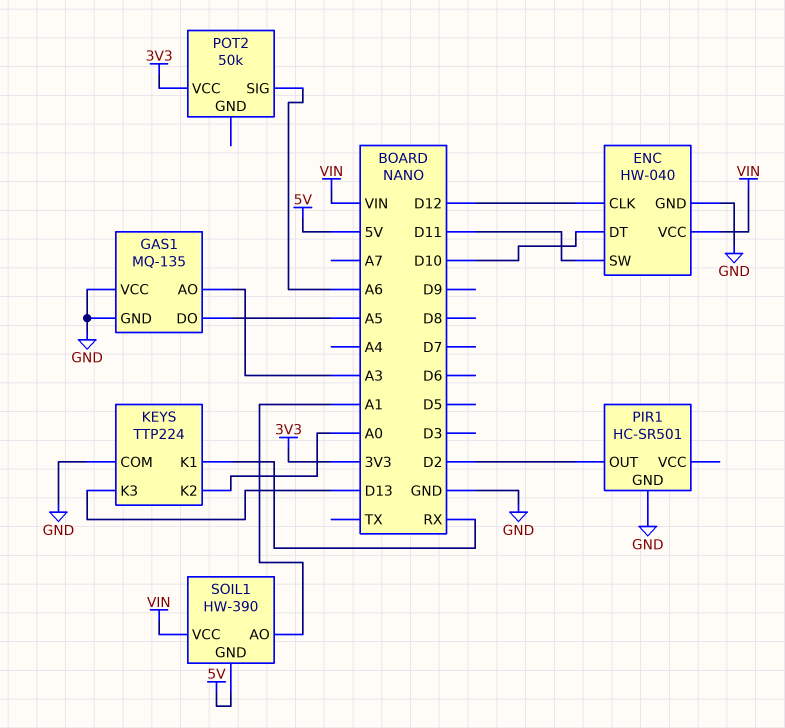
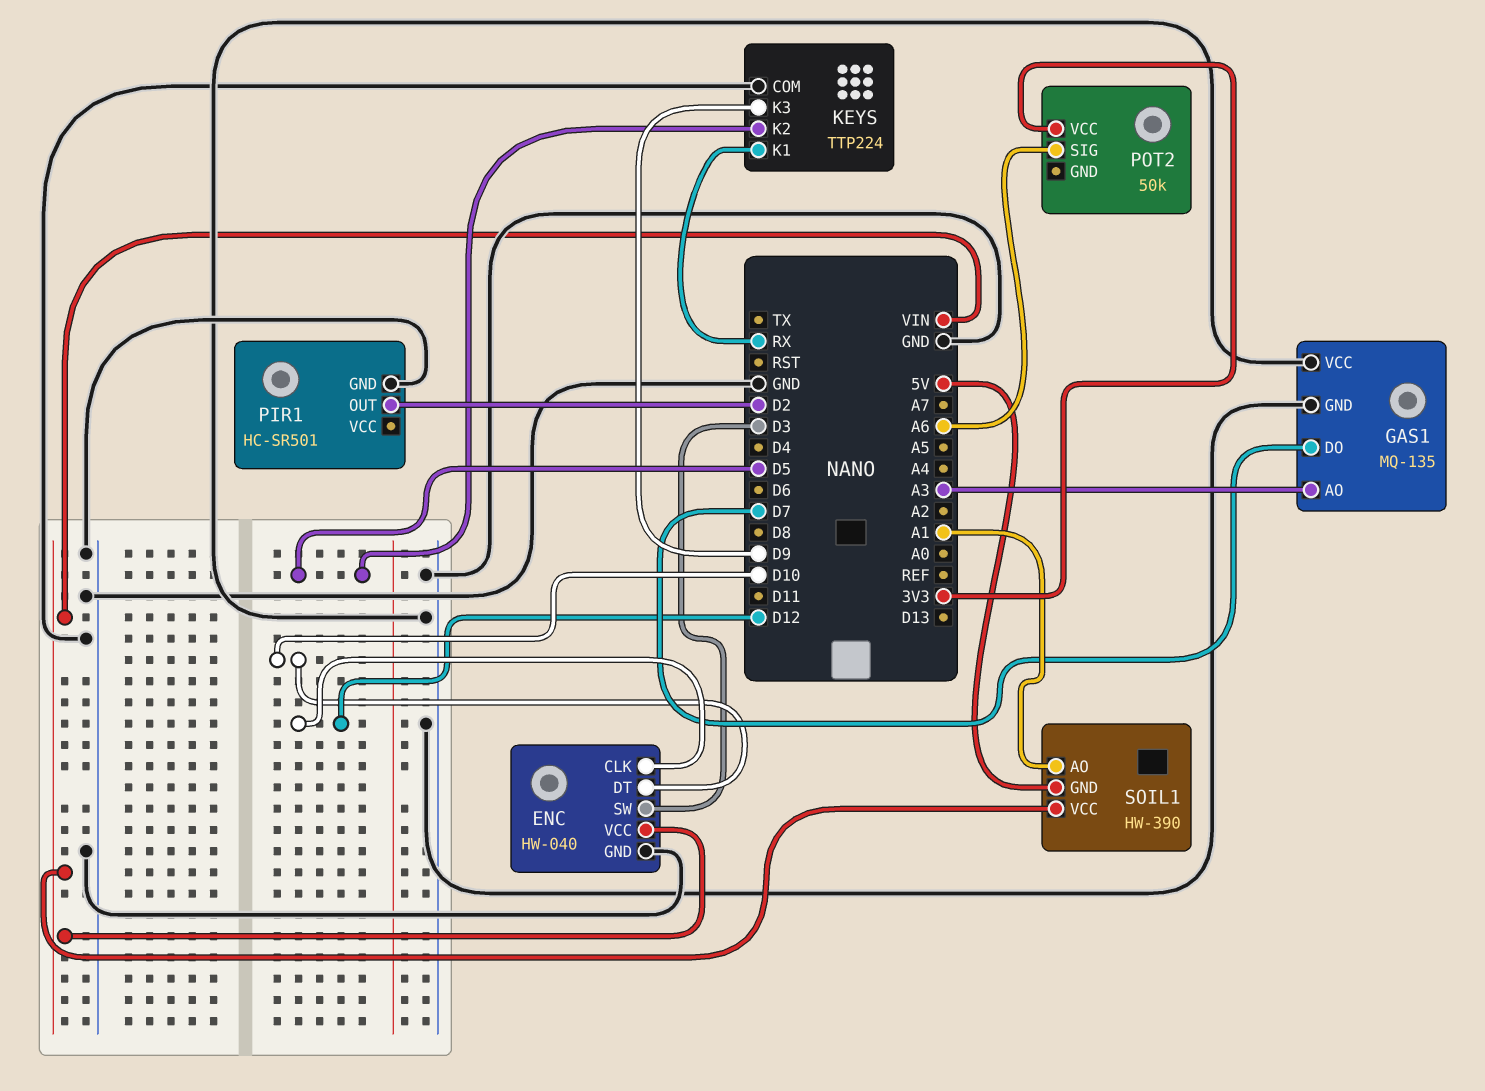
ENC pin SW: D11 -> D3
GAS1 pin DO: A5 -> D7
KEYS pin K2: A0 -> D5
KEYS pin K3: D13 -> D9

